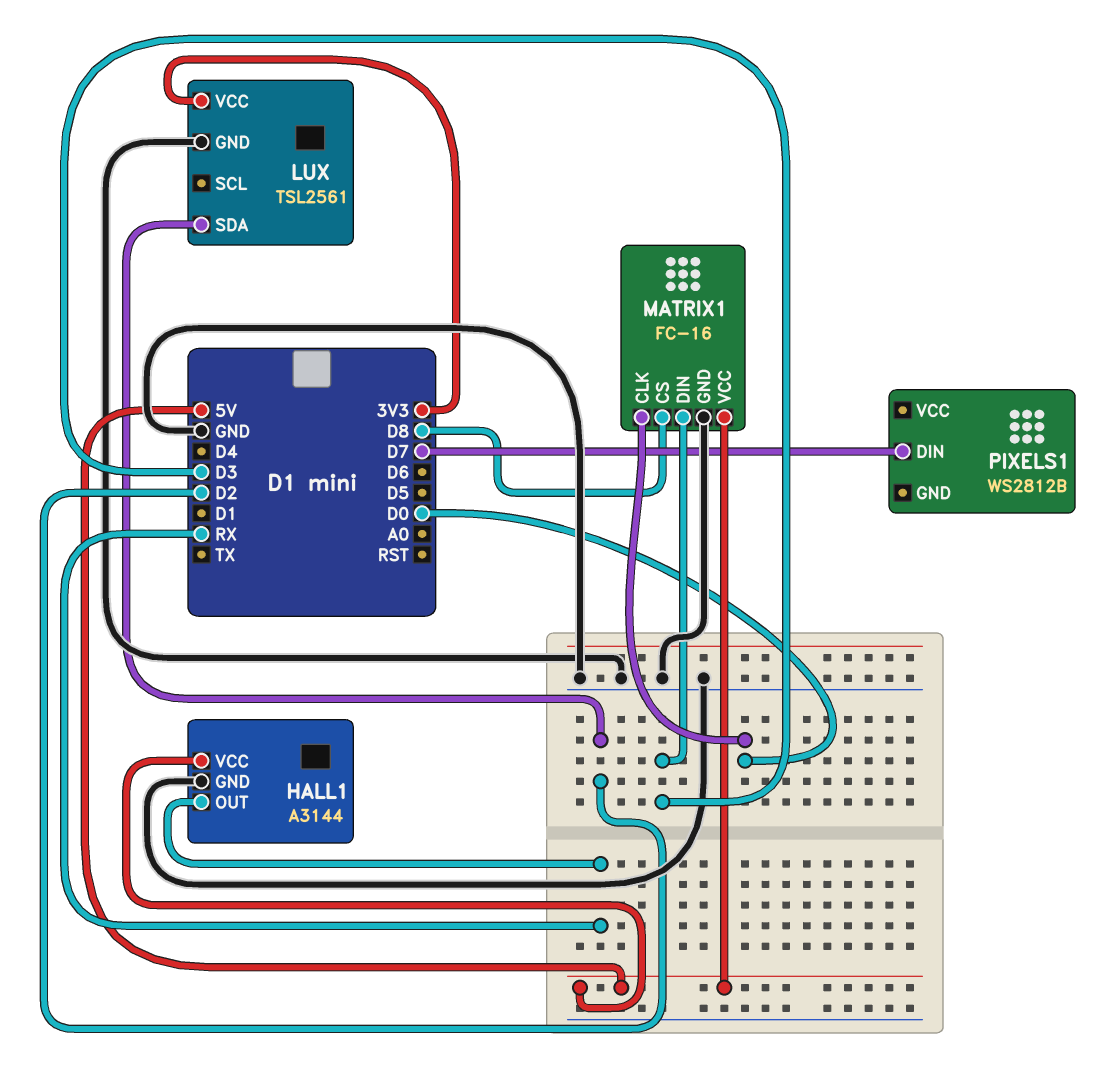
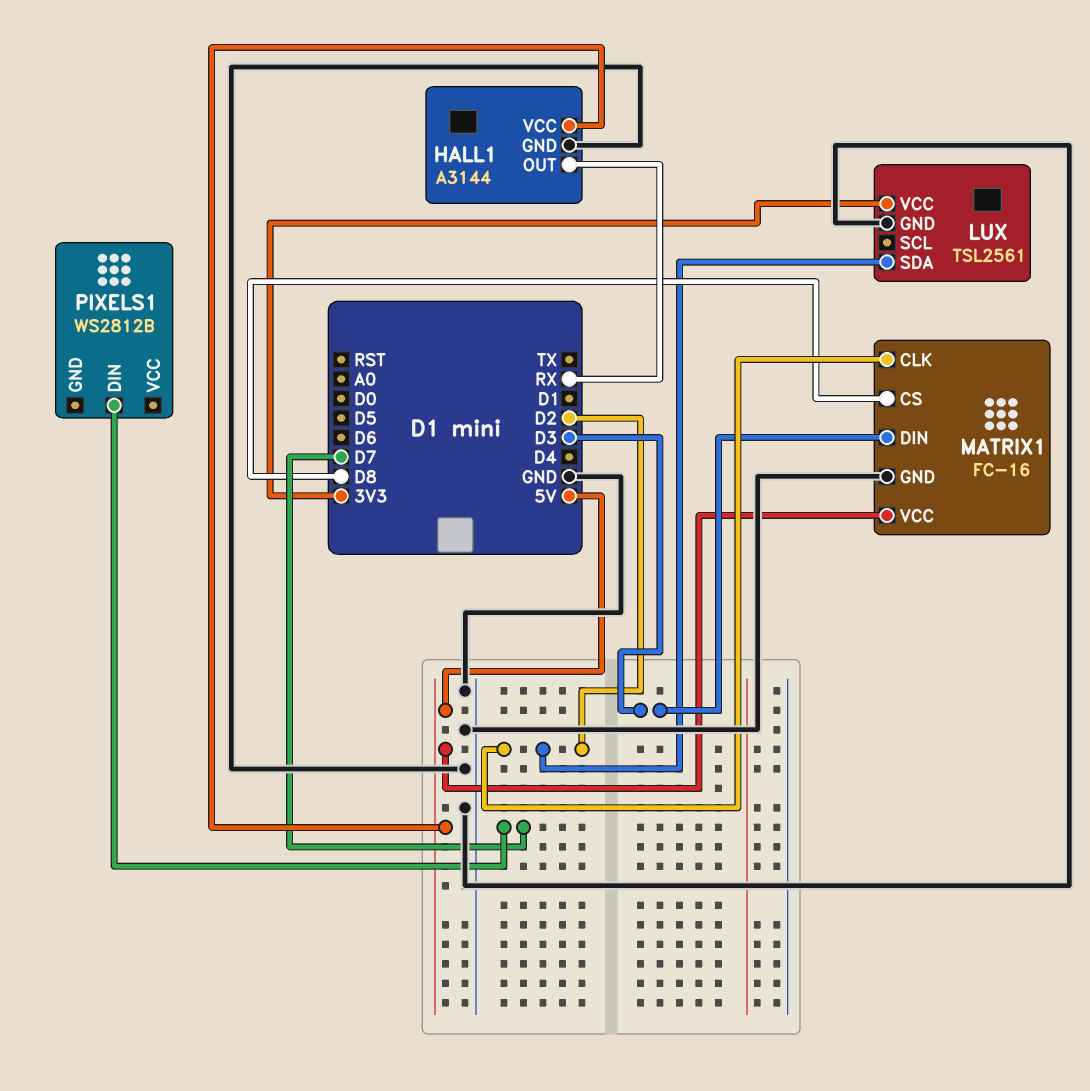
MATRIX1 pin CLK: D0 -> D2

